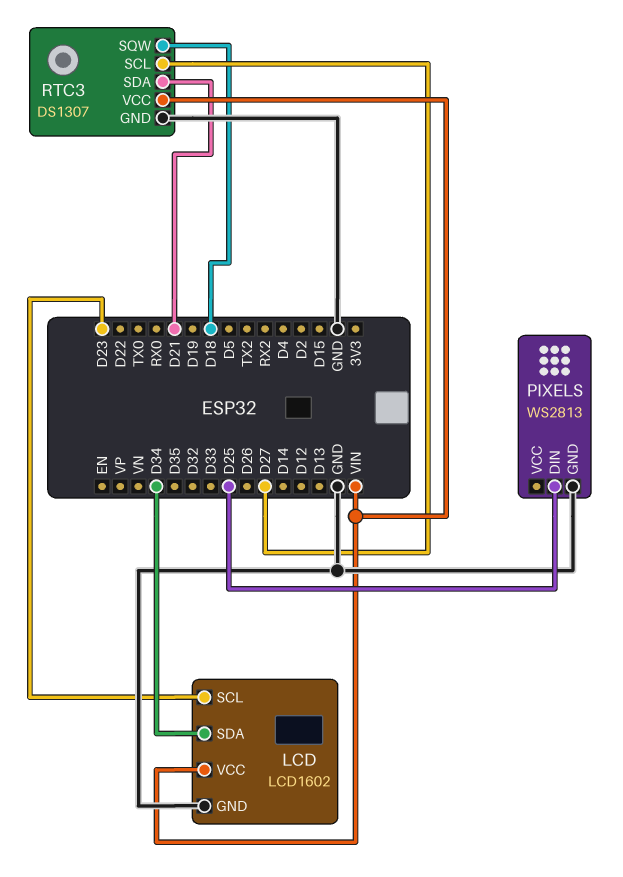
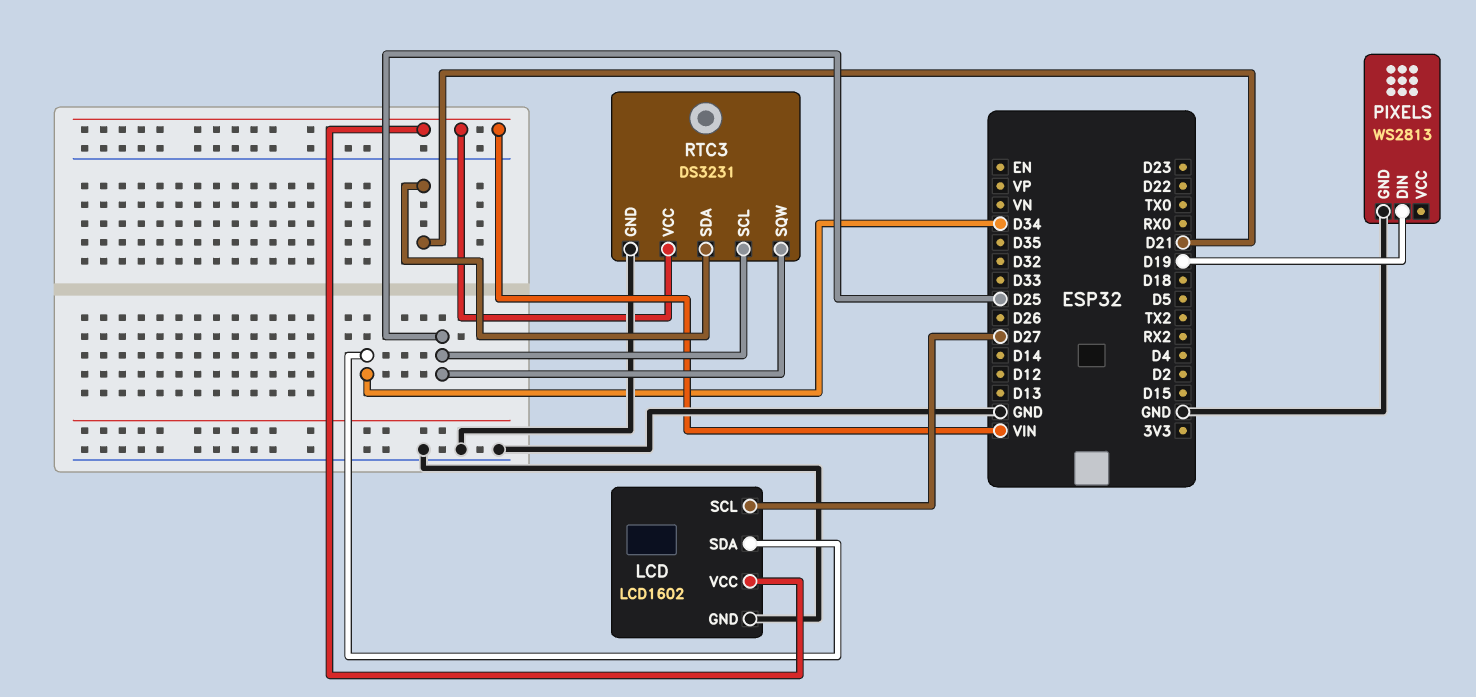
LCD pin SCL: D23 -> D27
PIXELS pin DIN: D25 -> D19
RTC3: DS1307 -> DS3231
RTC3 pin SCL: D27 -> D25
RTC3 pin SQW: D18 -> D25

